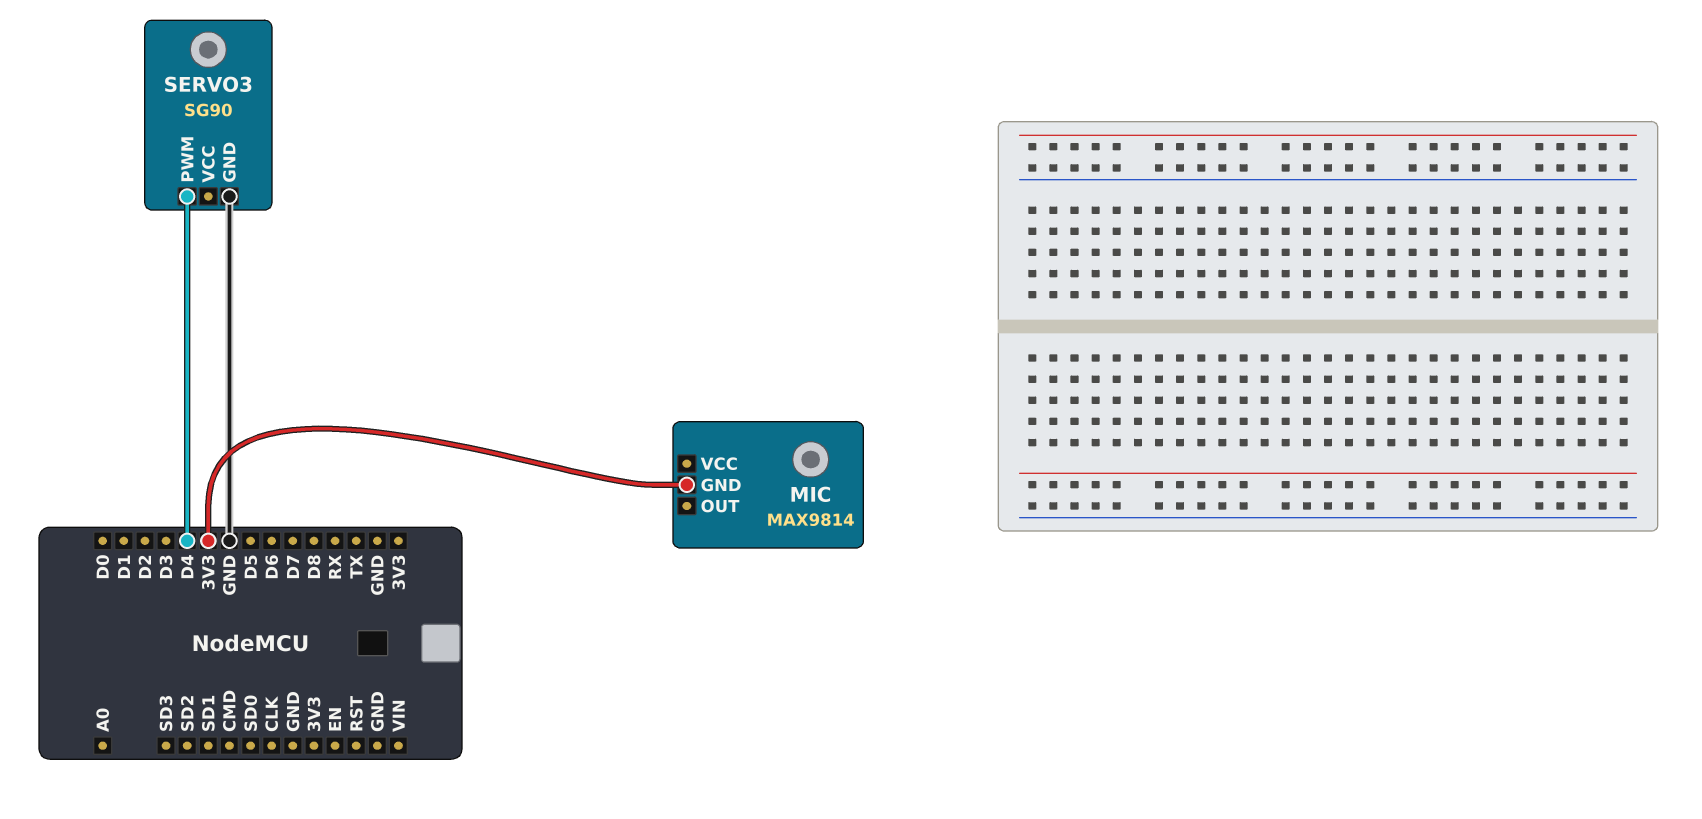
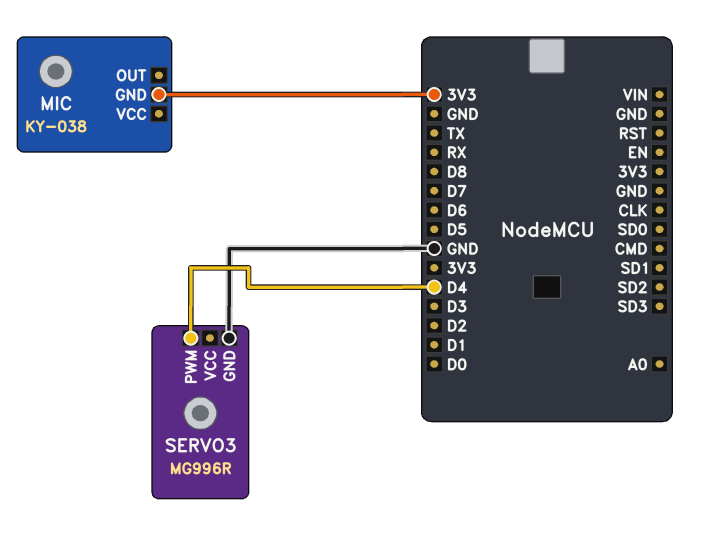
MIC: MAX9814 -> KY-038
SERVO3: SG90 -> MG996R

